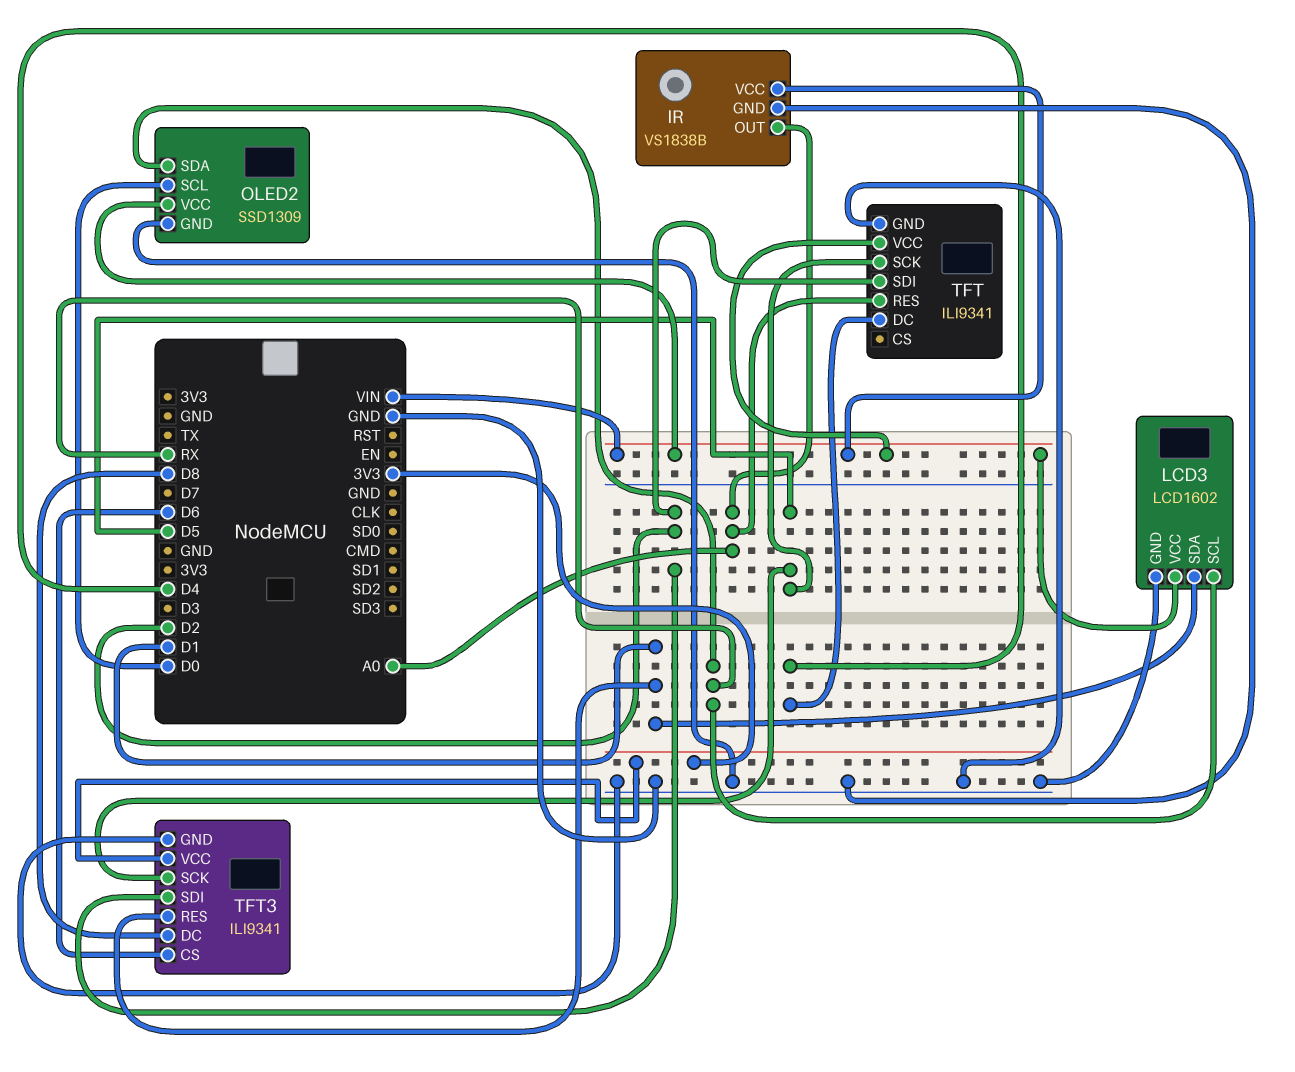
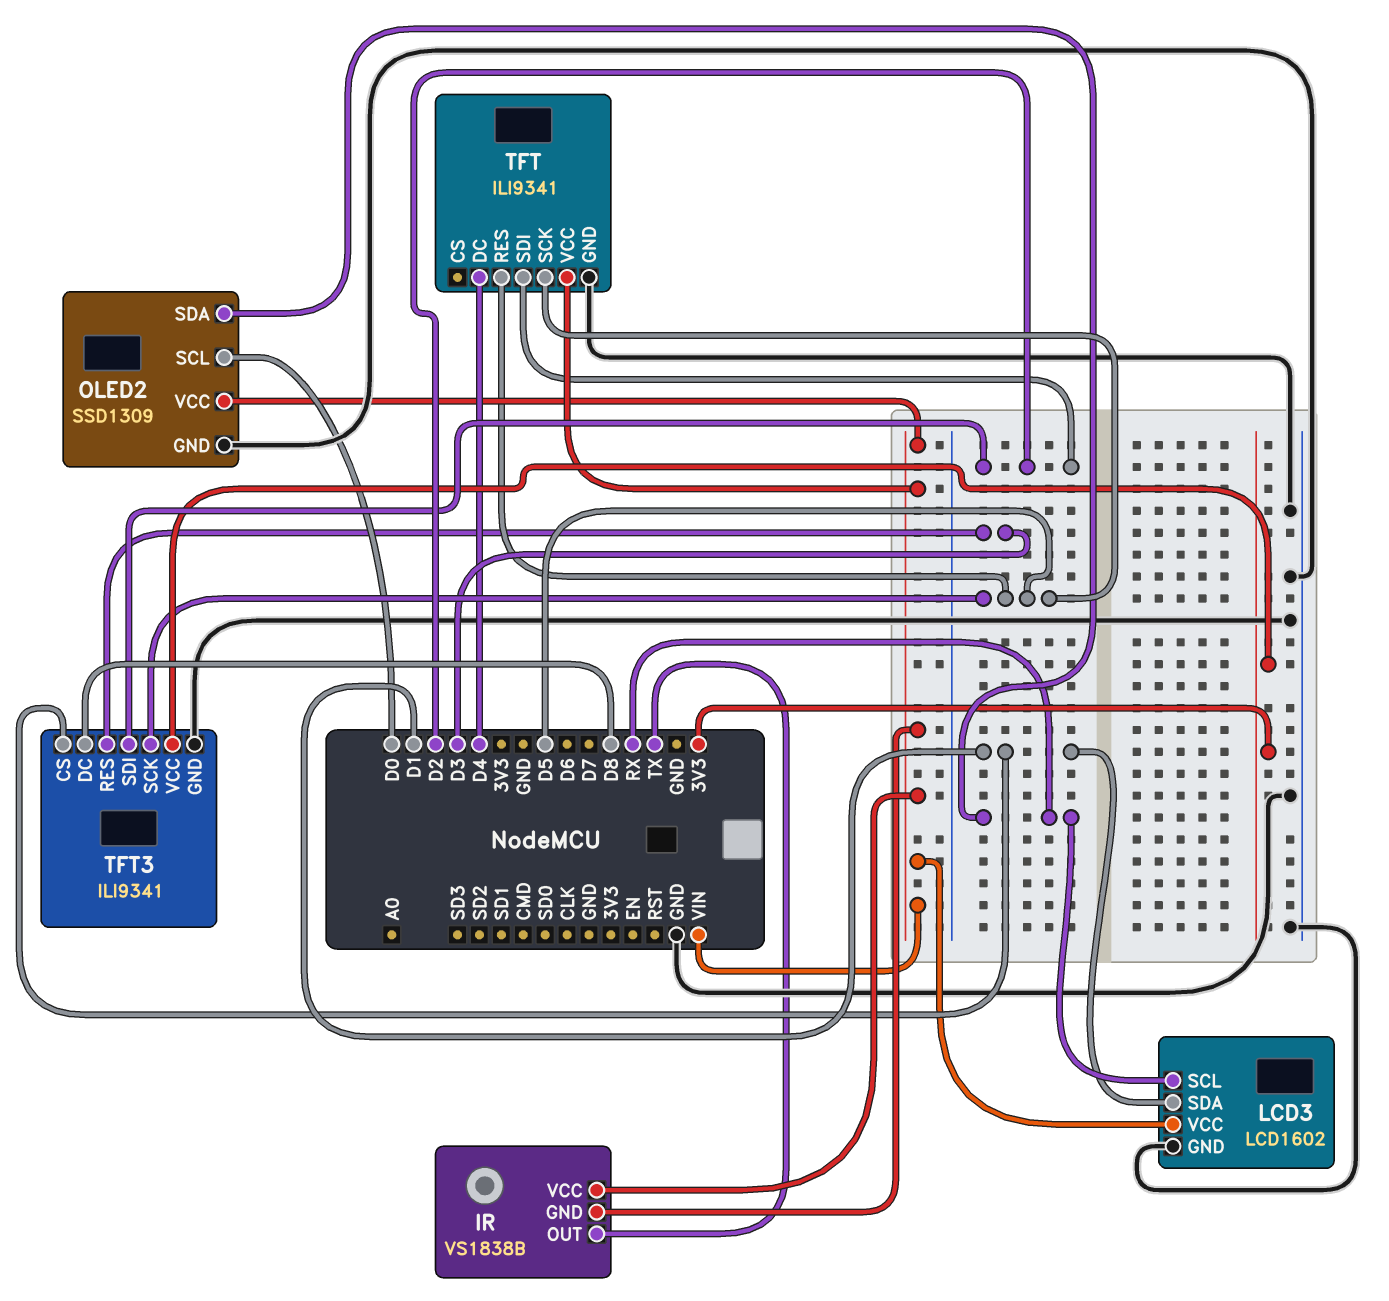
IR pin GND: GND -> VIN
IR pin OUT: A0 -> TX
TFT pin RES: A0 -> D5
TFT3 pin CS: D6 -> D1
TFT3 pin RES: D1 -> D3

